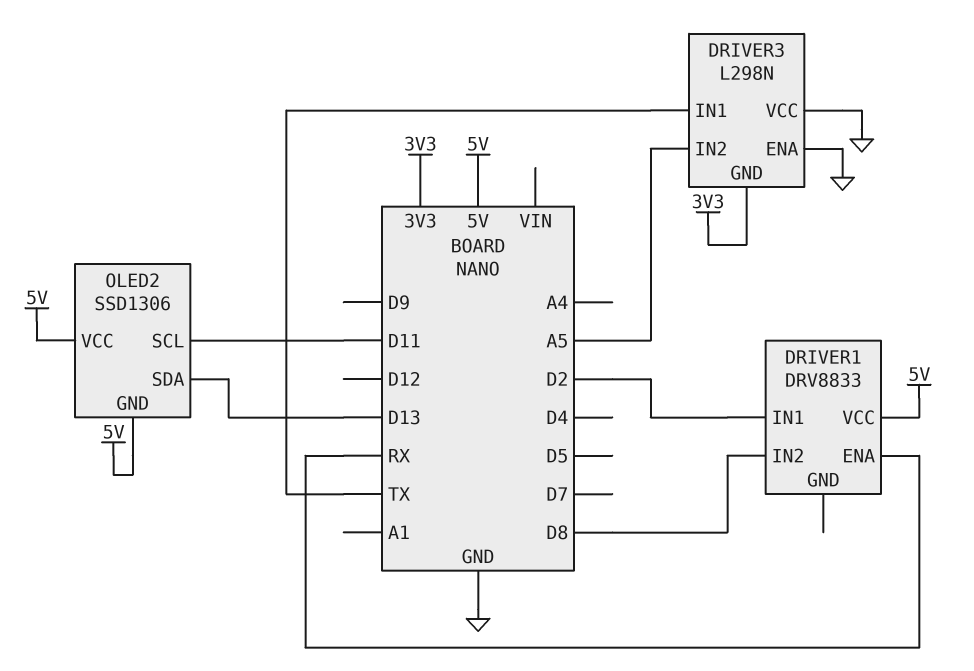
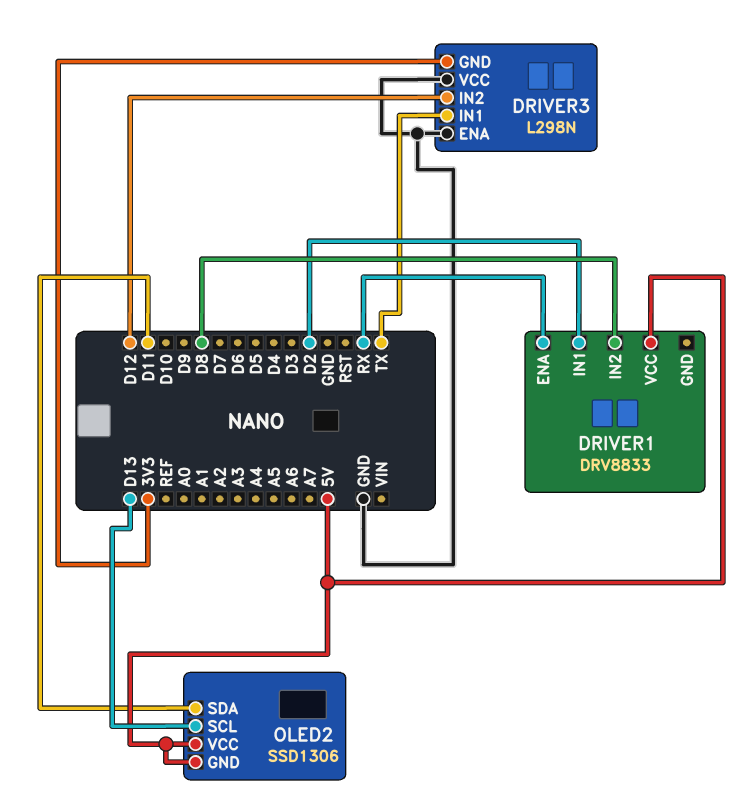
DRIVER3 pin IN2: A5 -> D12
OLED2 pin SCL: D11 -> D13
OLED2 pin SDA: D13 -> D11

